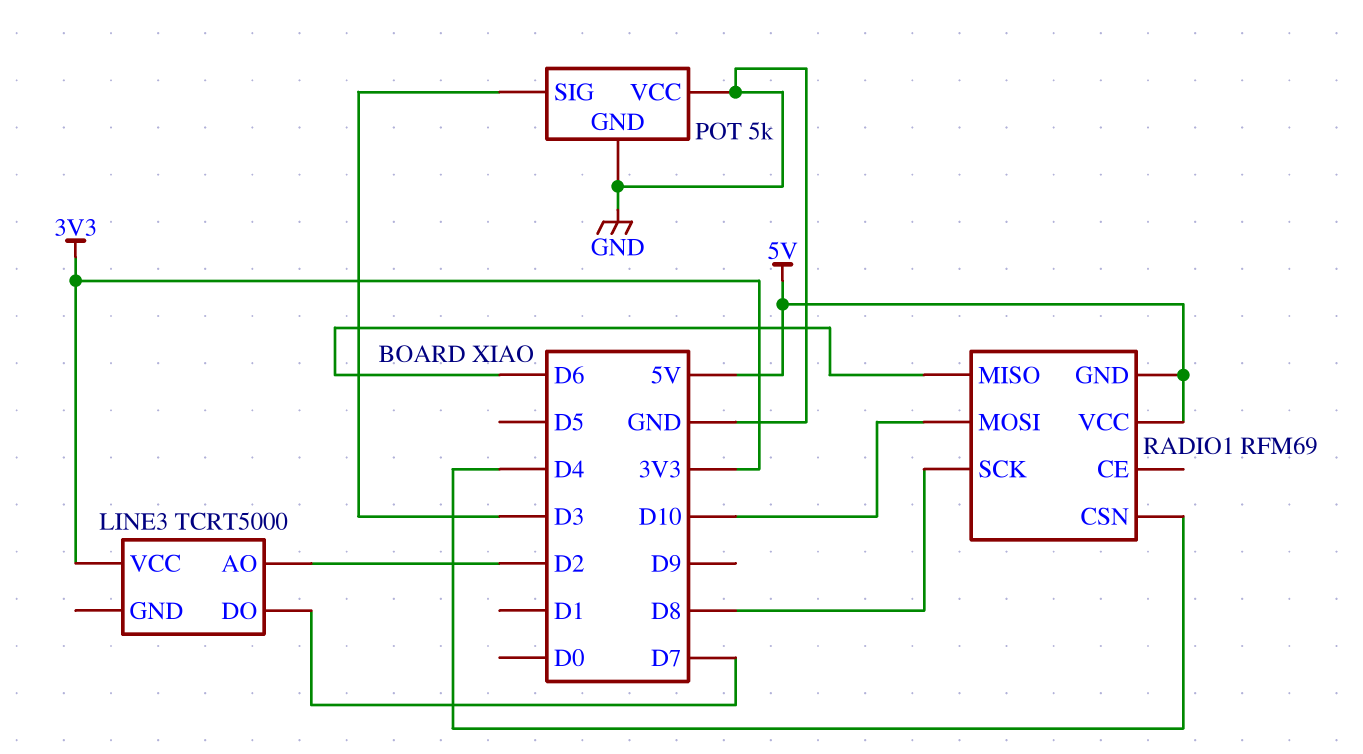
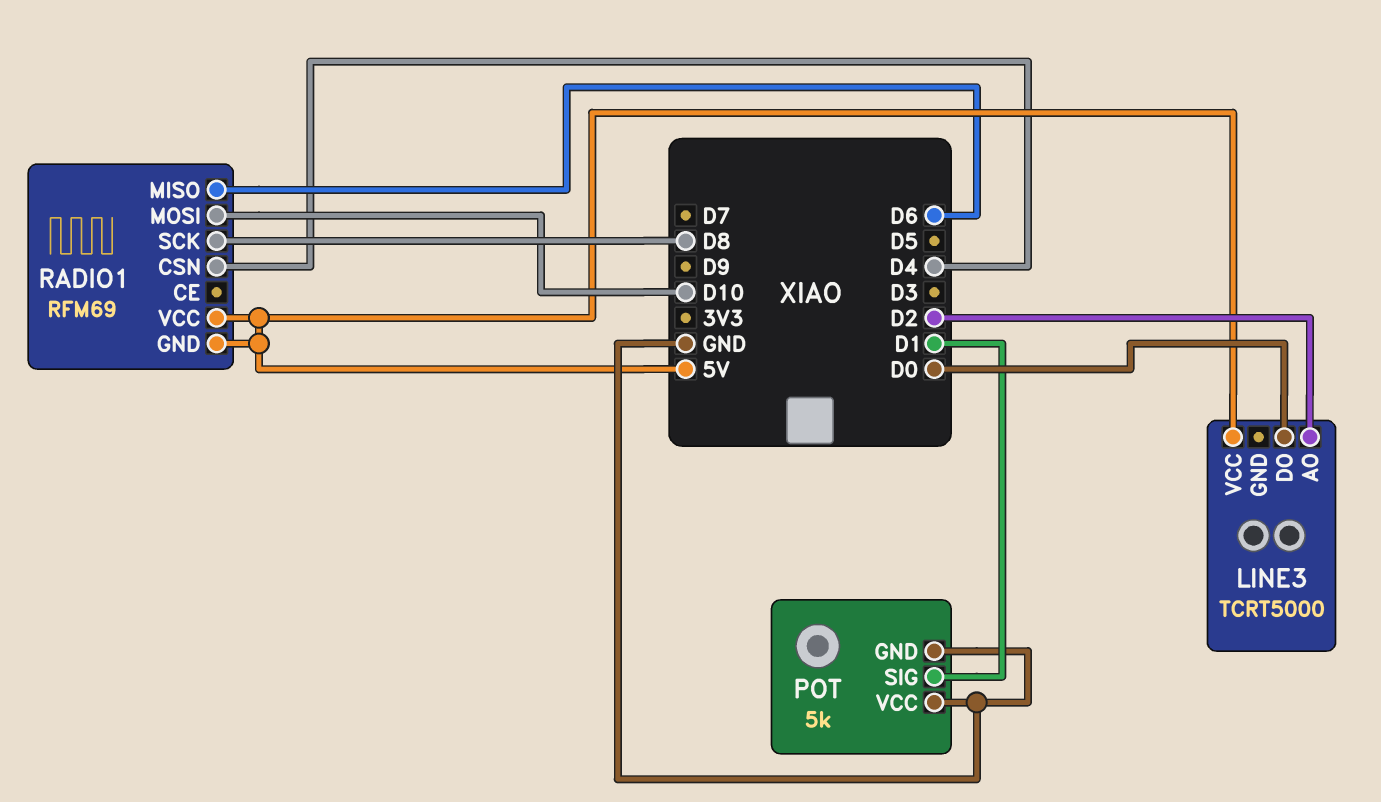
LINE3 pin DO: D7 -> D0
LINE3 pin VCC: 3V3 -> 5V
POT pin SIG: D3 -> D1

